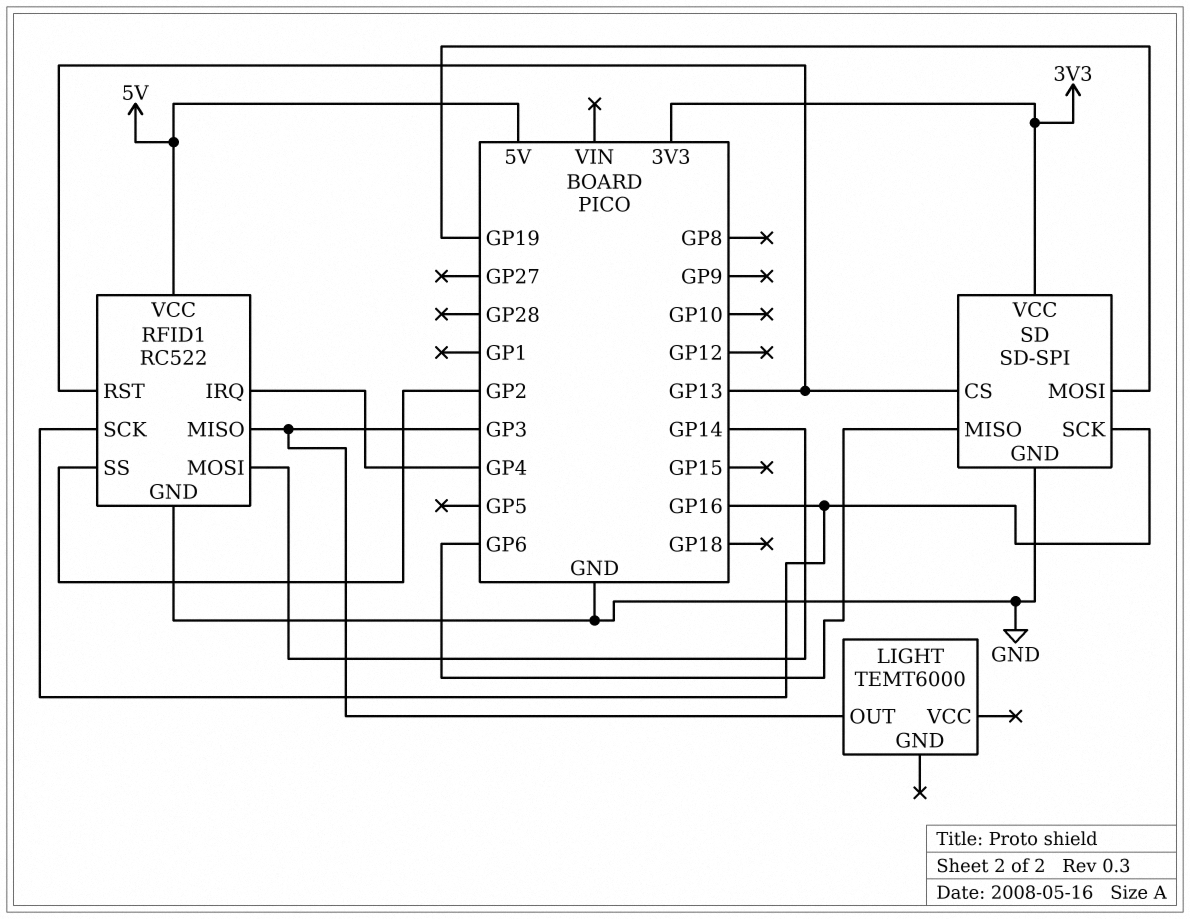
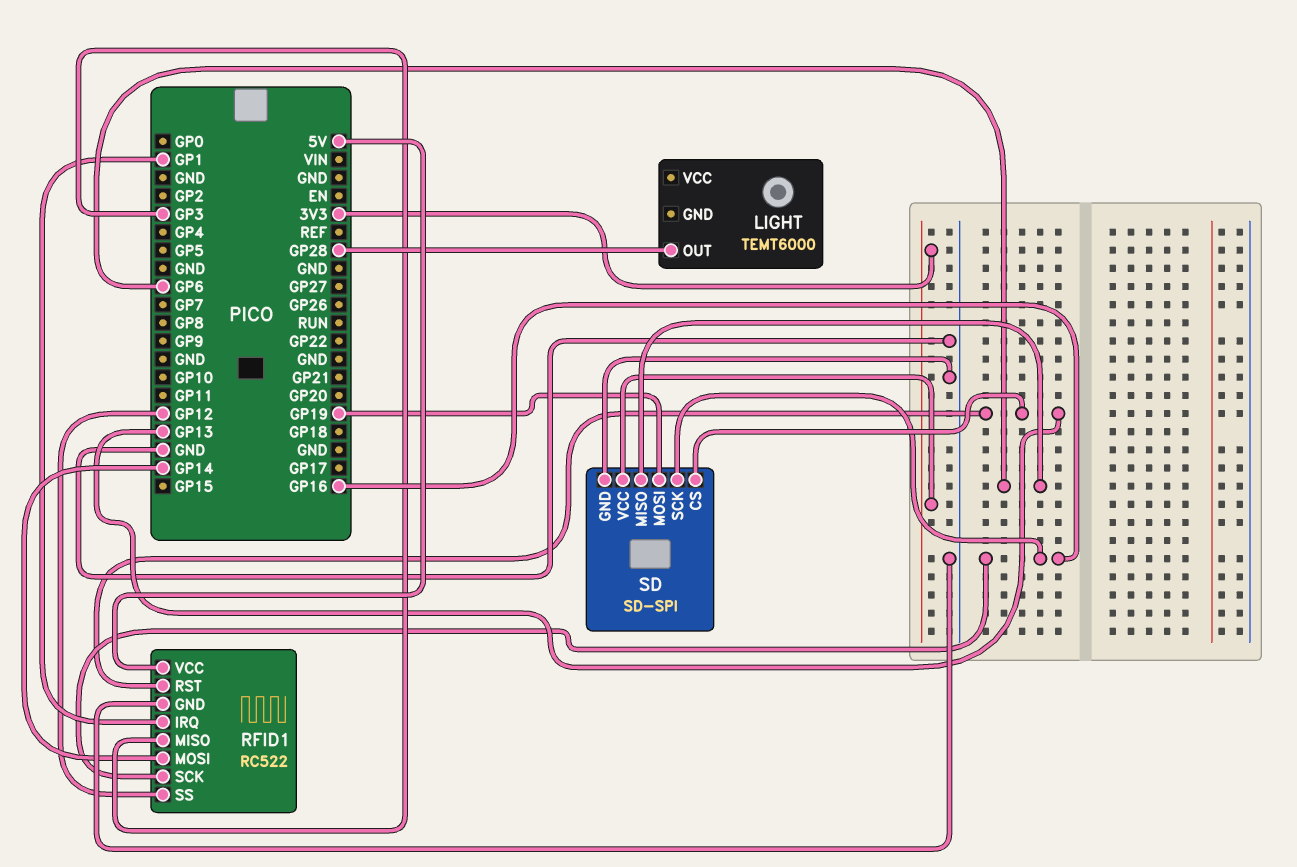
LIGHT pin OUT: GP3 -> GP28
RFID1 pin IRQ: GP4 -> GP1
RFID1 pin SS: GP2 -> GP12

